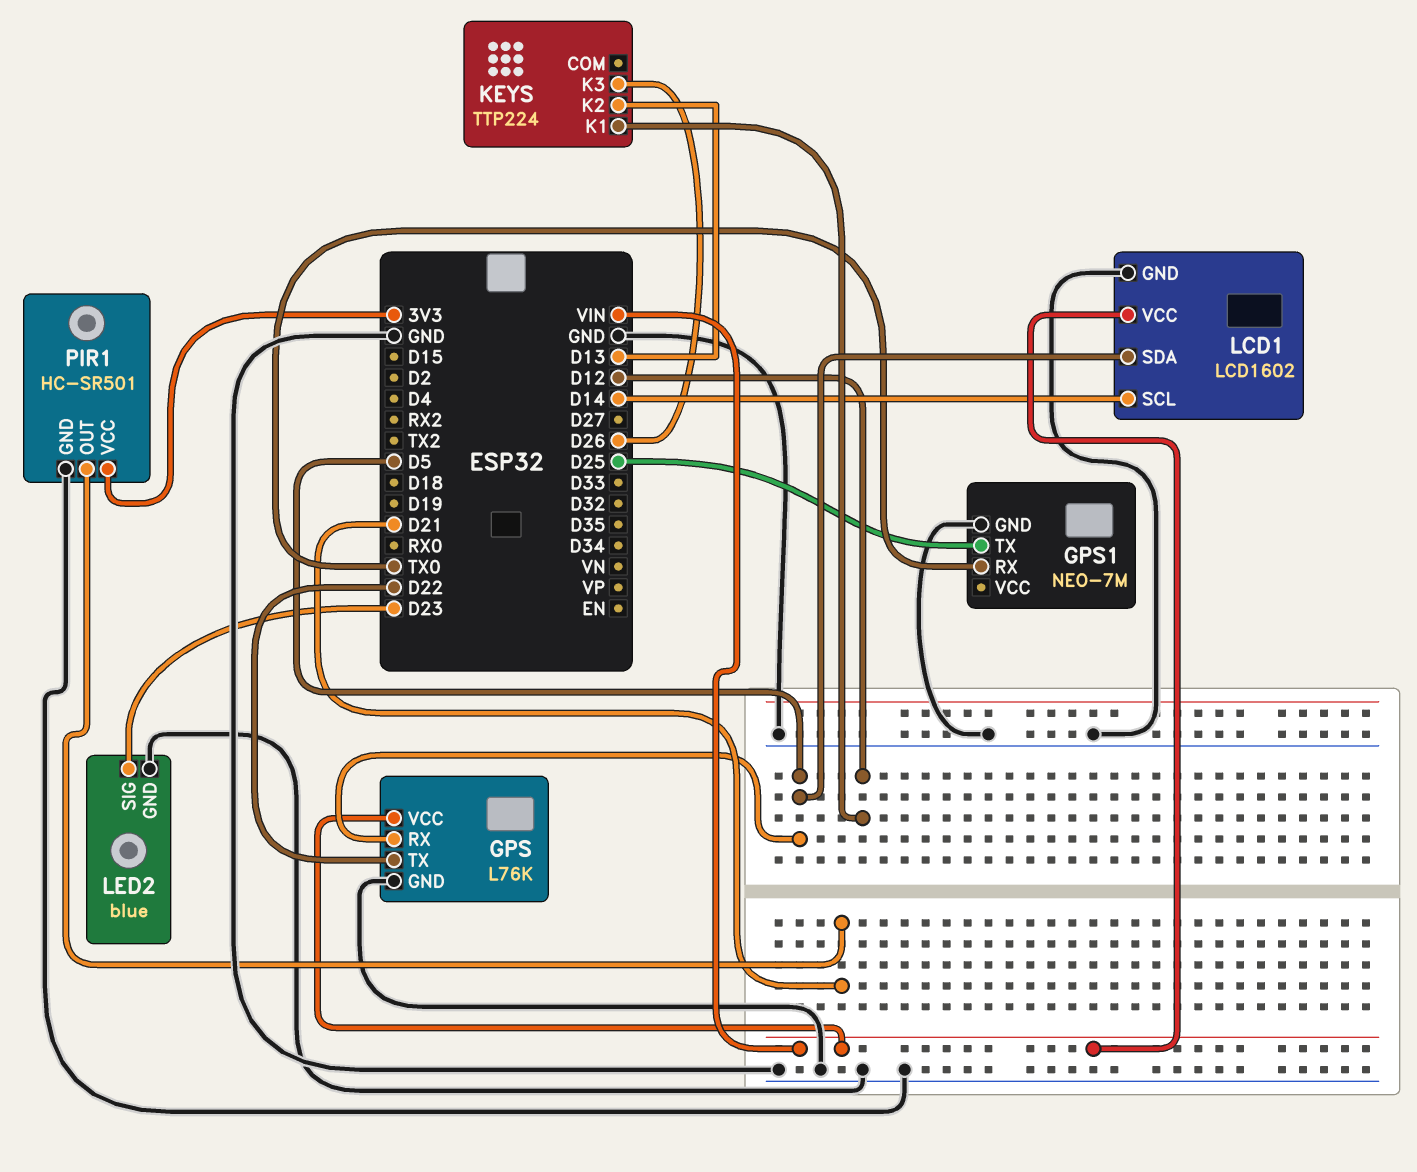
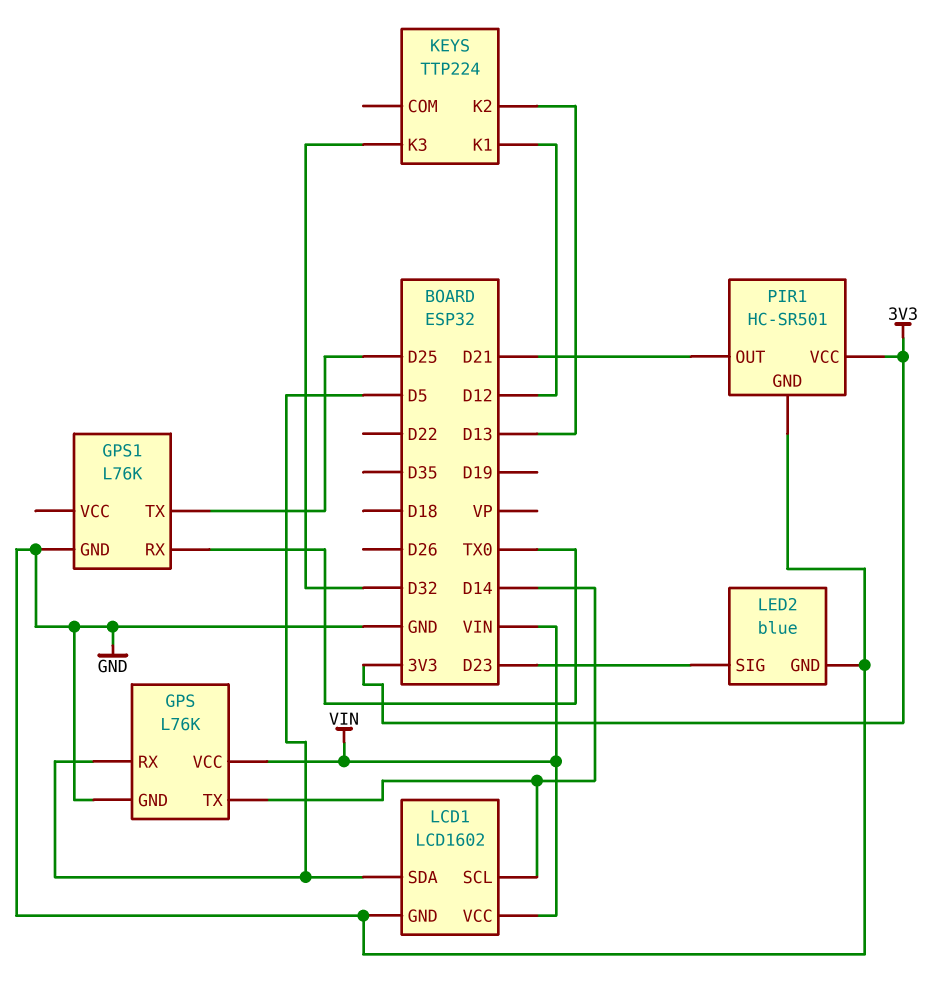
GPS pin TX: D22 -> D14
GPS1: NEO-7M -> L76K
KEYS pin K3: D26 -> D32

